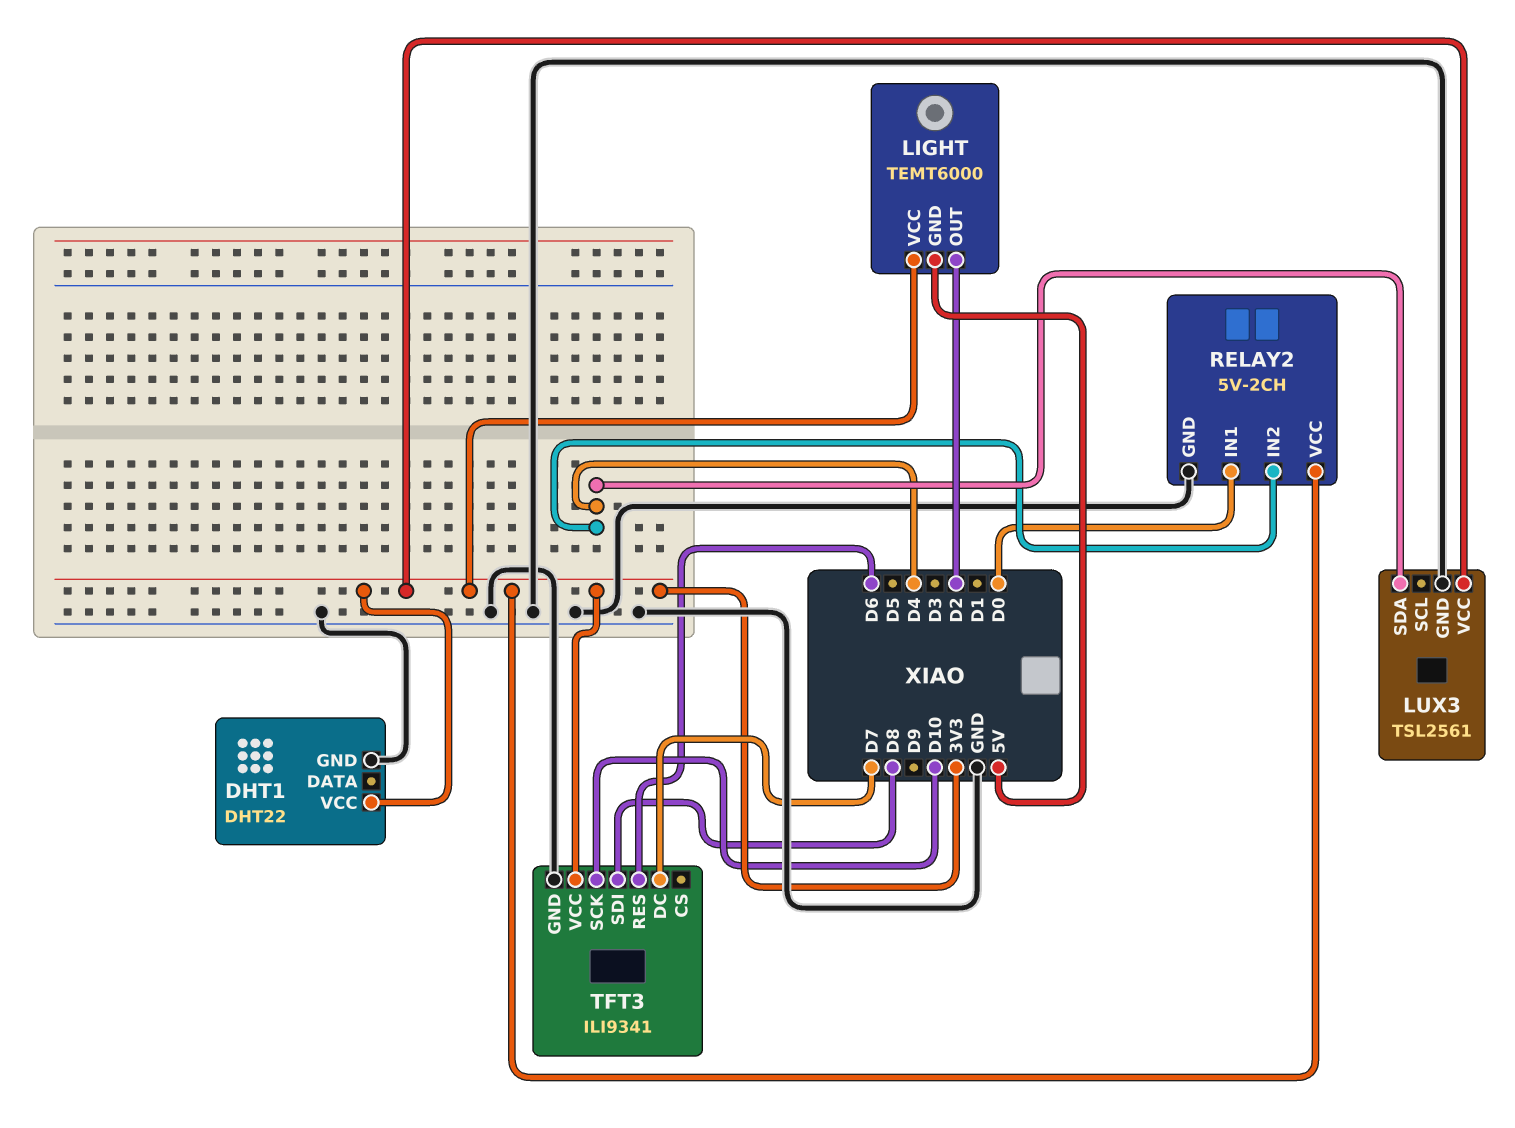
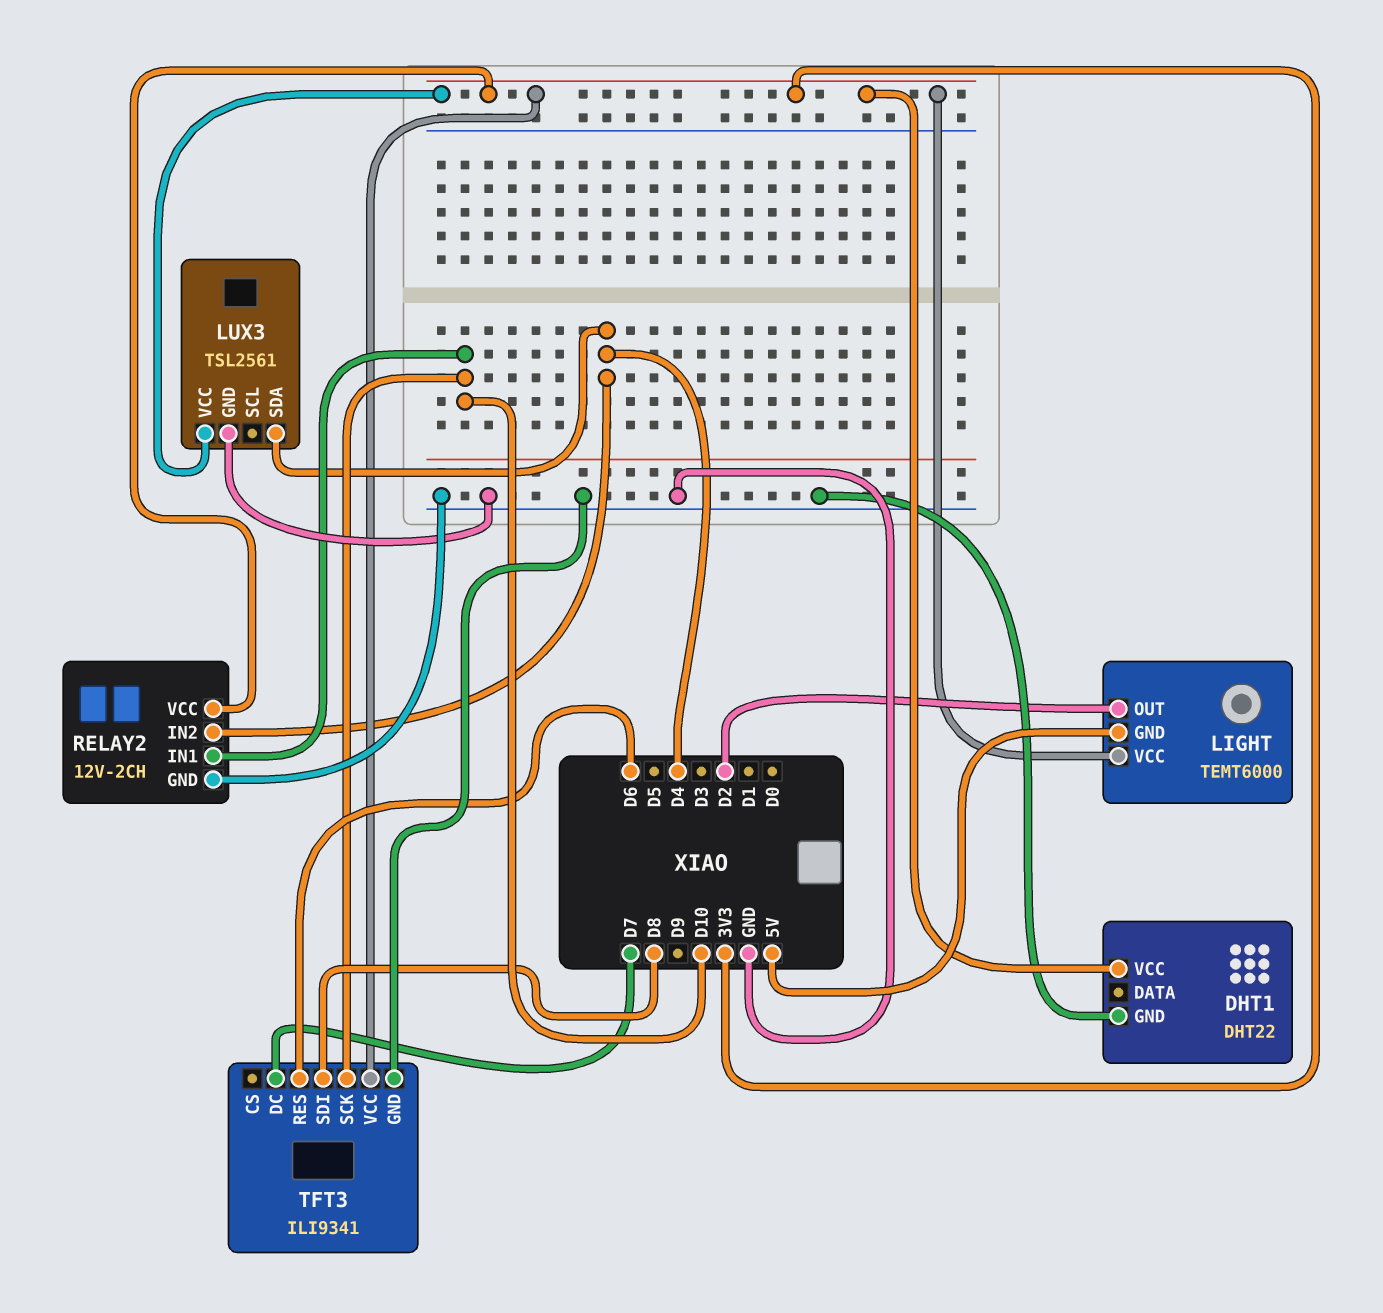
RELAY2: 5V-2CH -> 12V-2CH
RELAY2 pin IN1: D0 -> D10

